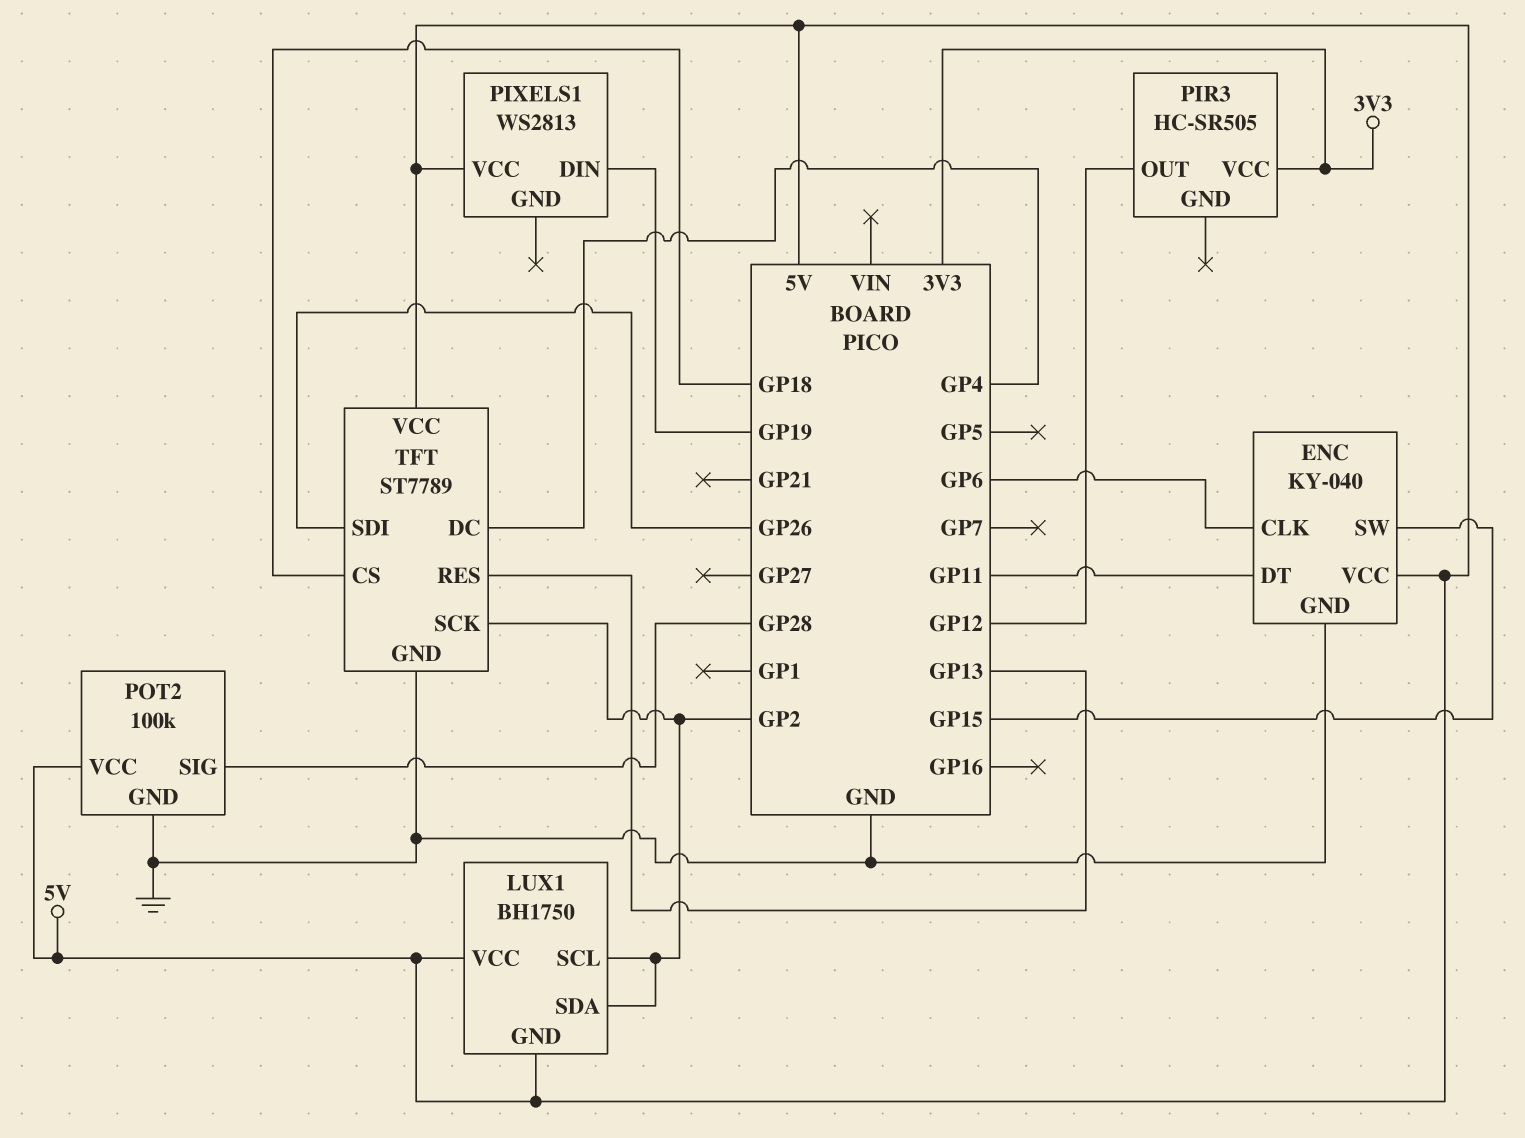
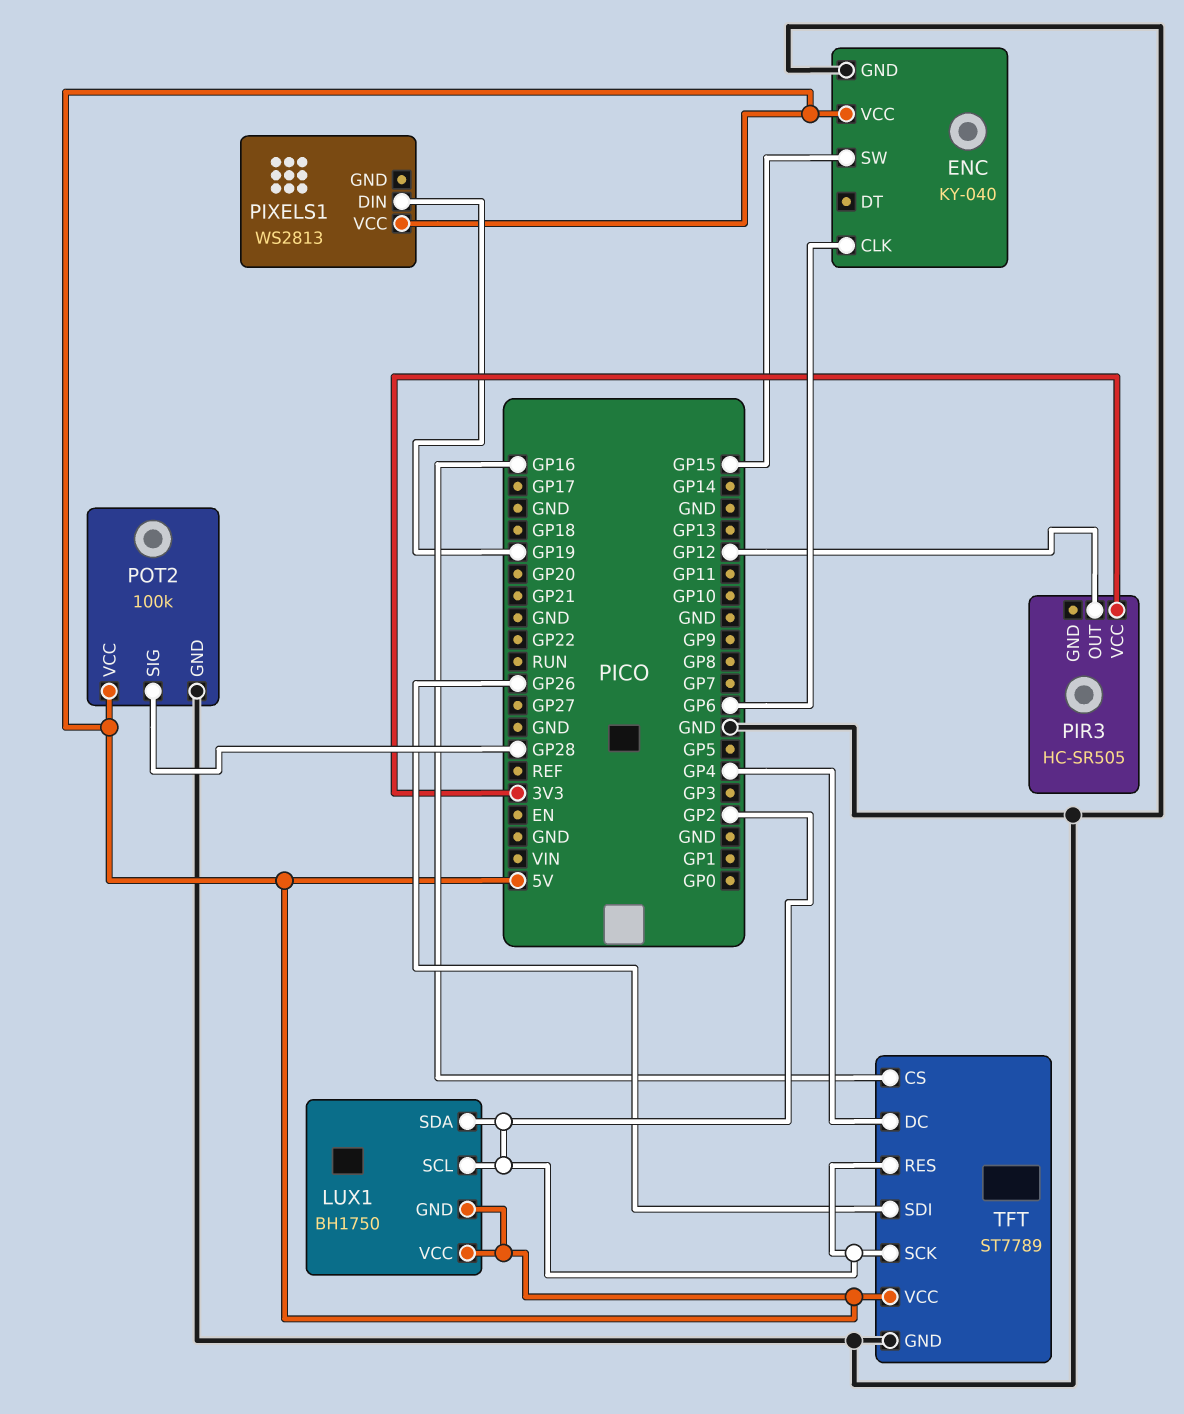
ENC pin DT: GP11 -> none
TFT pin CS: GP18 -> GP16
TFT pin RES: GP13 -> GP2

